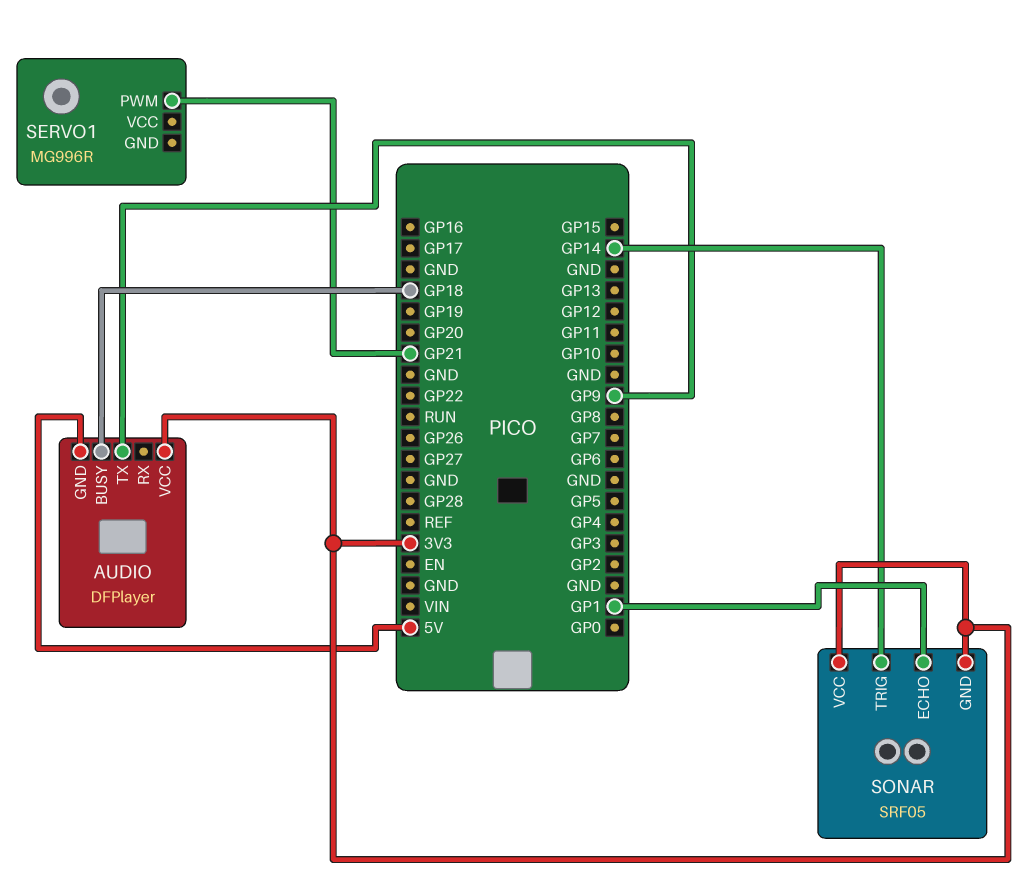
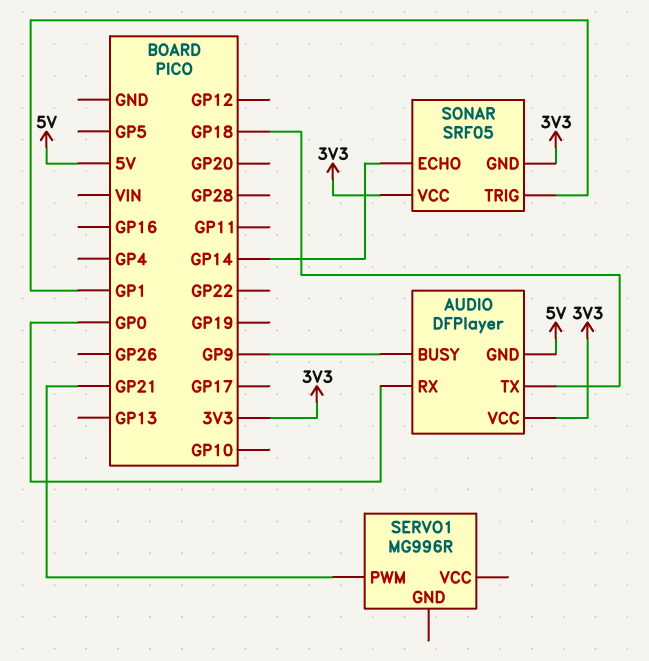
AUDIO pin BUSY: GP18 -> GP9
AUDIO pin RX: none -> GP0
AUDIO pin TX: GP9 -> GP18
SONAR pin ECHO: GP1 -> GP14
SONAR pin TRIG: GP14 -> GP1

